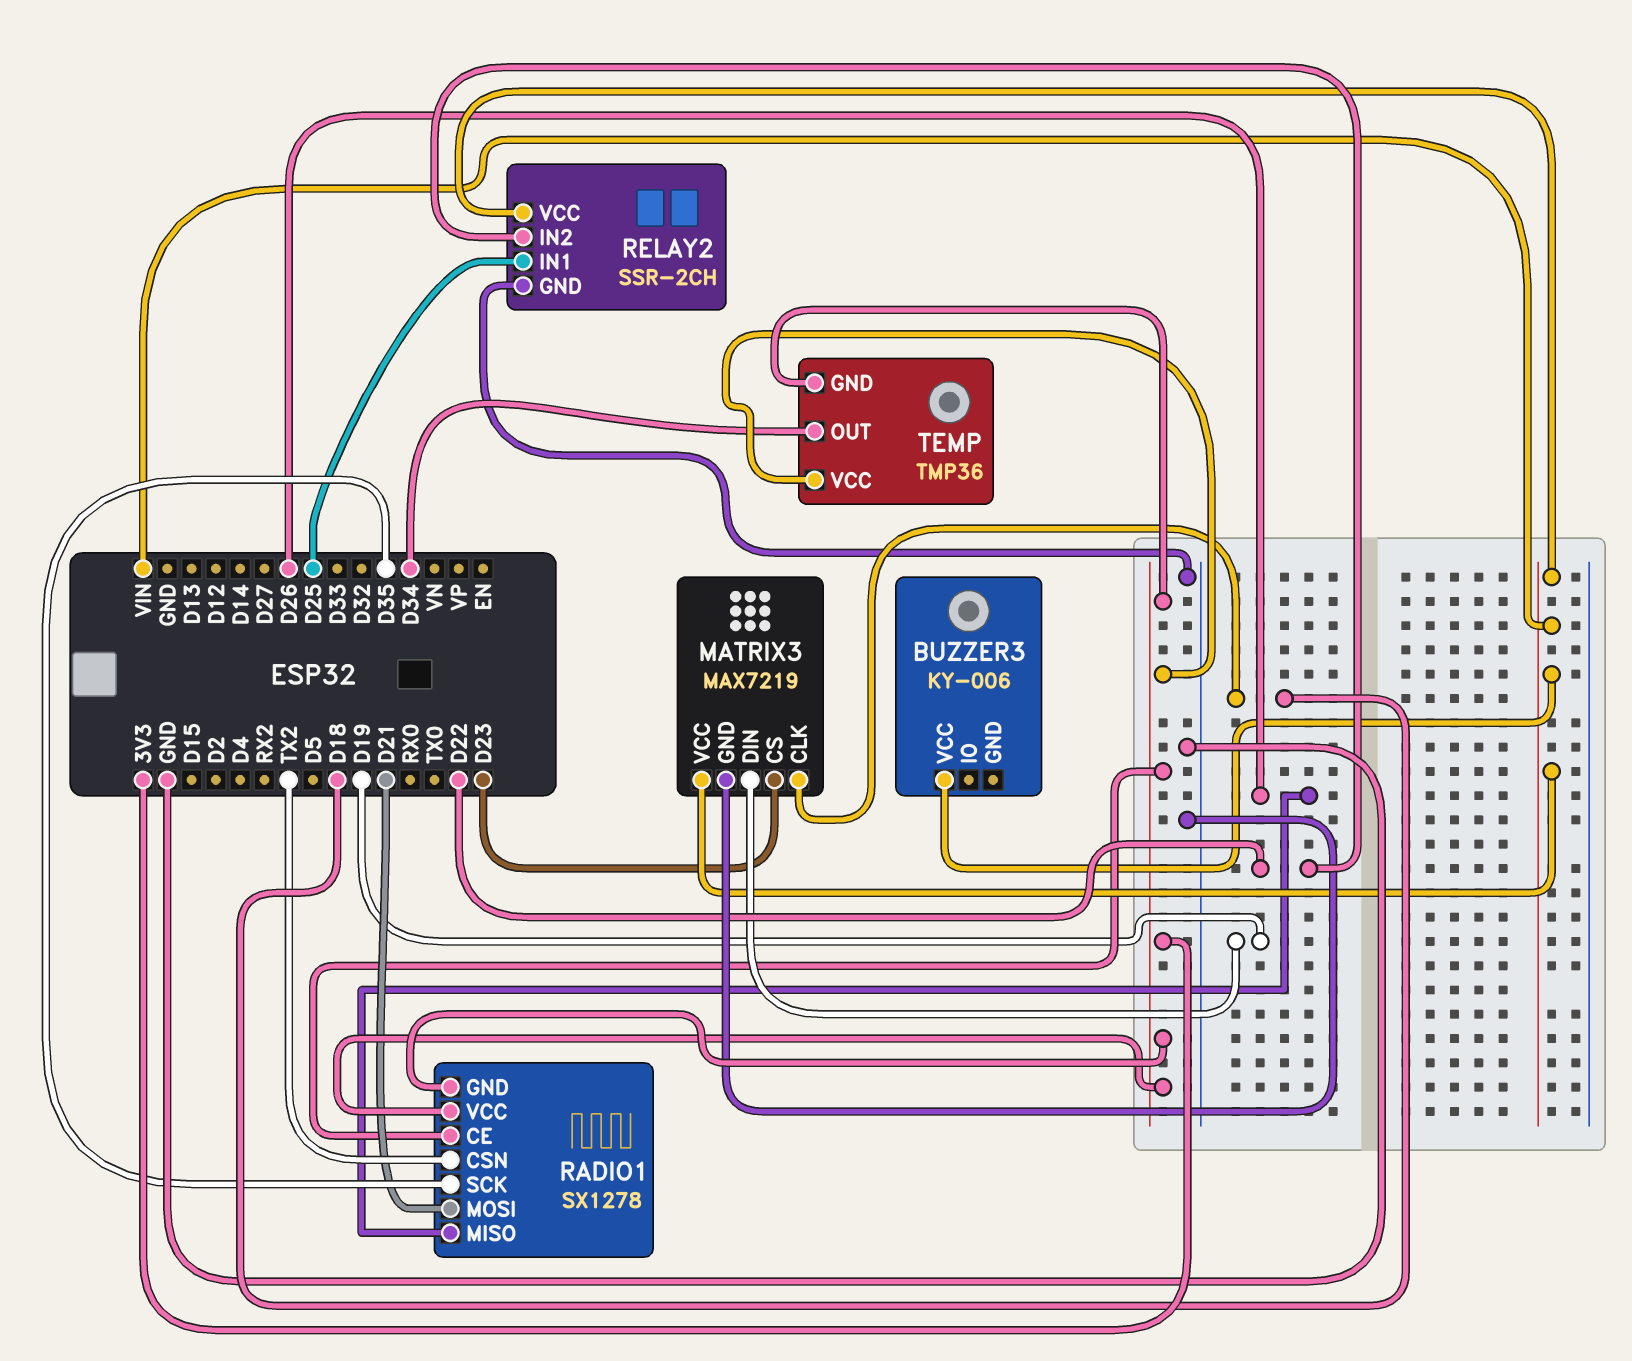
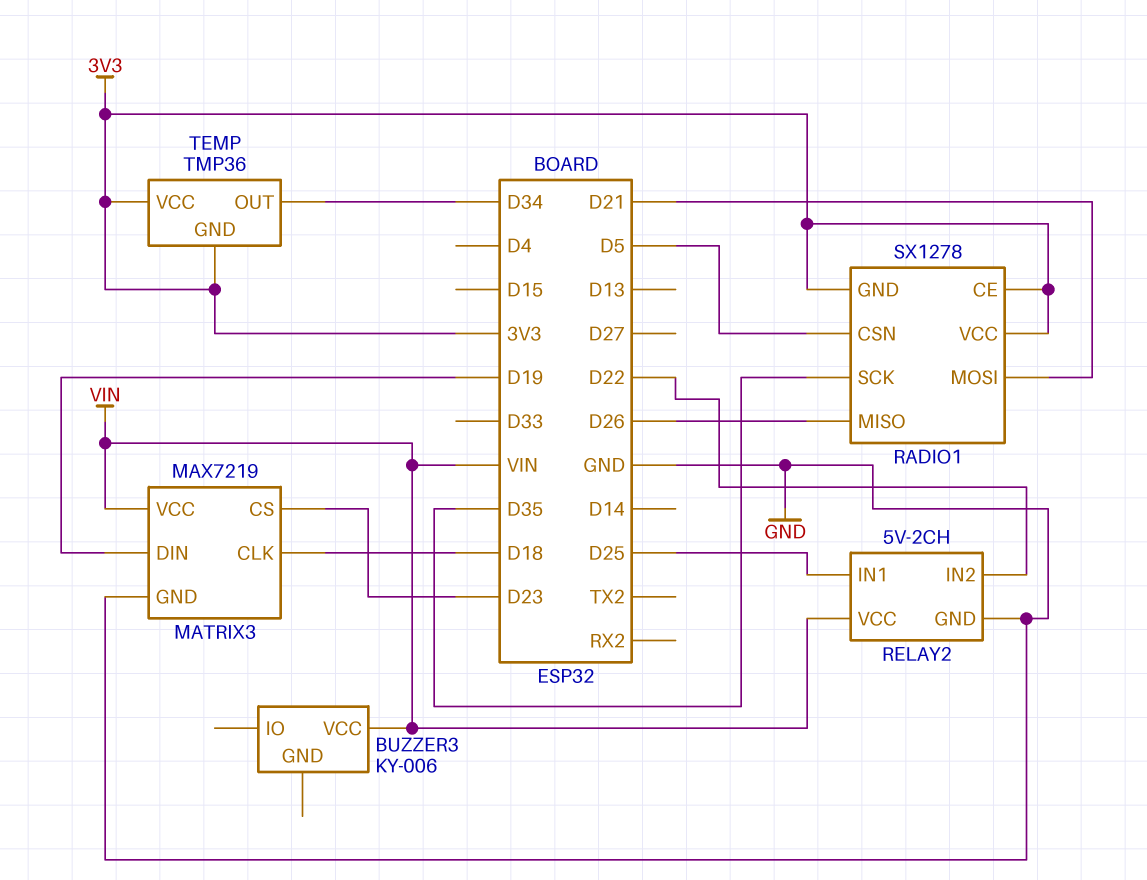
RADIO1 pin CSN: TX2 -> D5
RELAY2: SSR-2CH -> 5V-2CH

